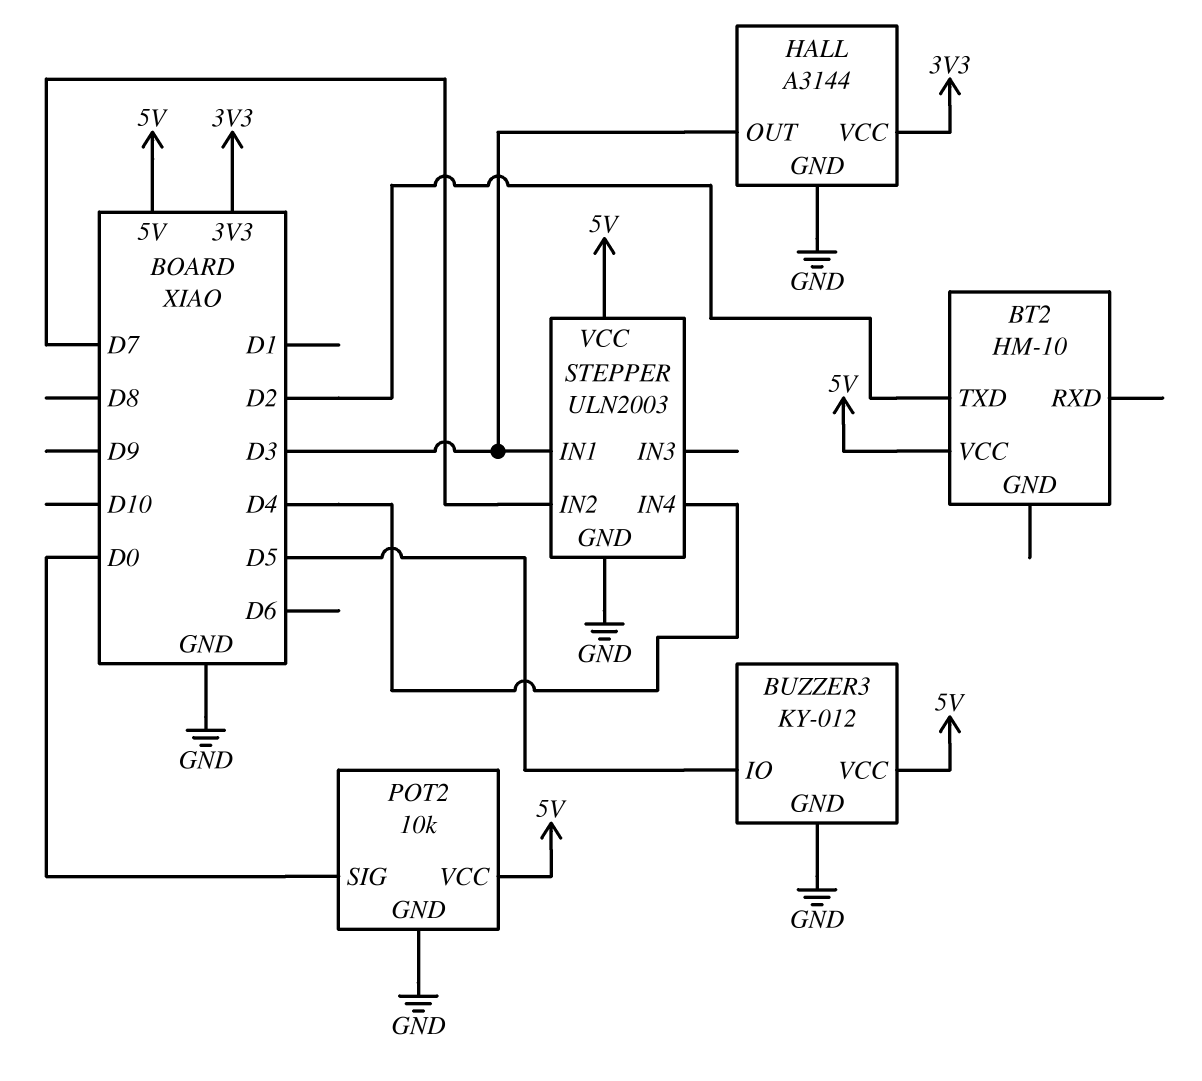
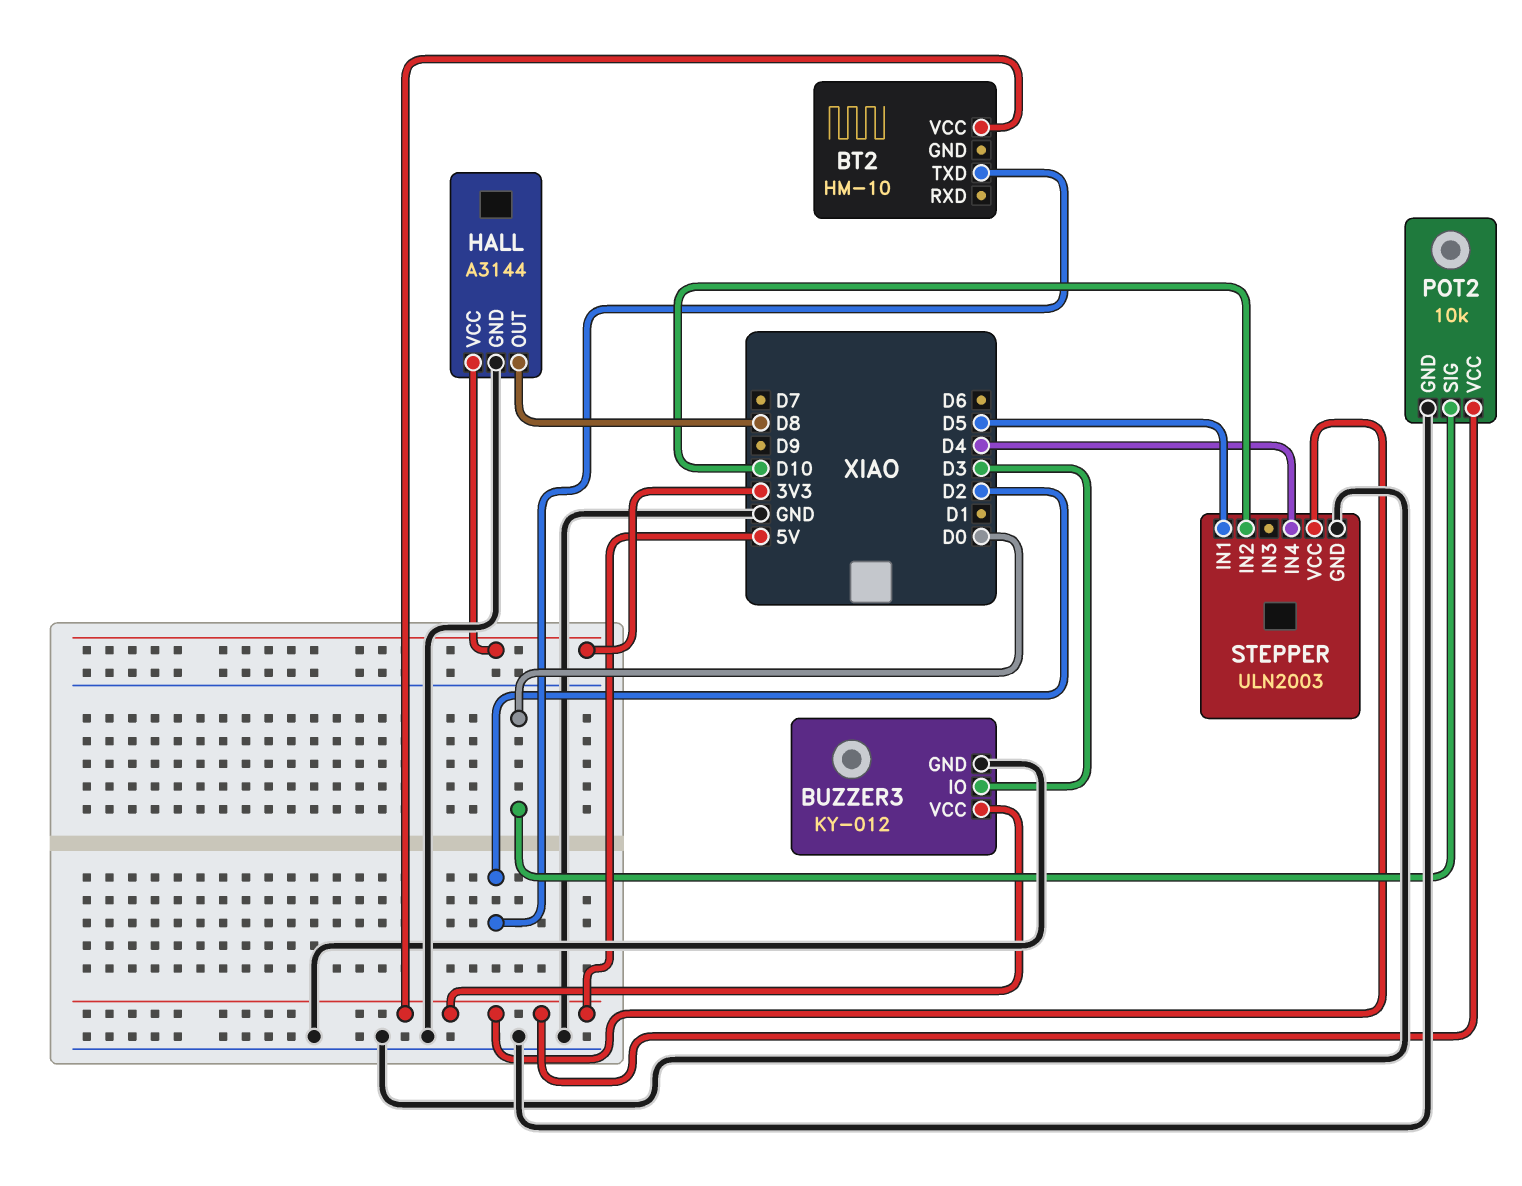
BUZZER3 pin IO: D5 -> D3
HALL pin OUT: D3 -> D8
STEPPER pin IN1: D3 -> D5
STEPPER pin IN2: D7 -> D10

